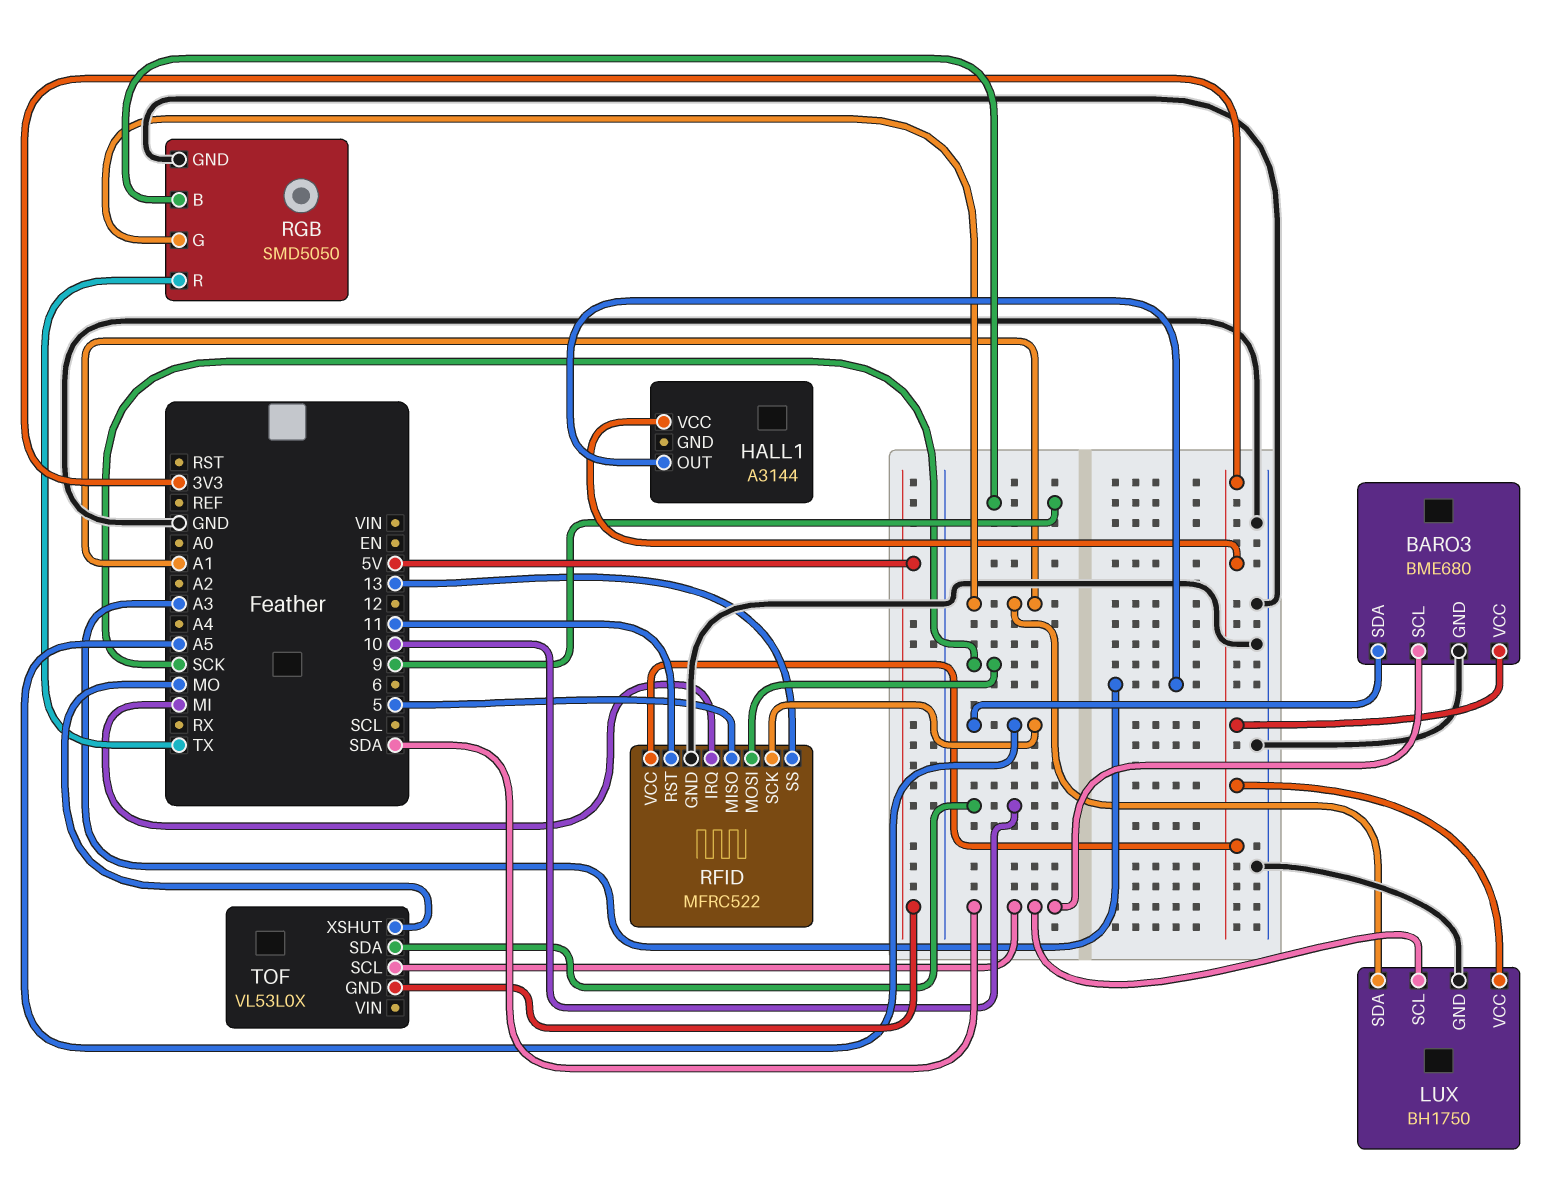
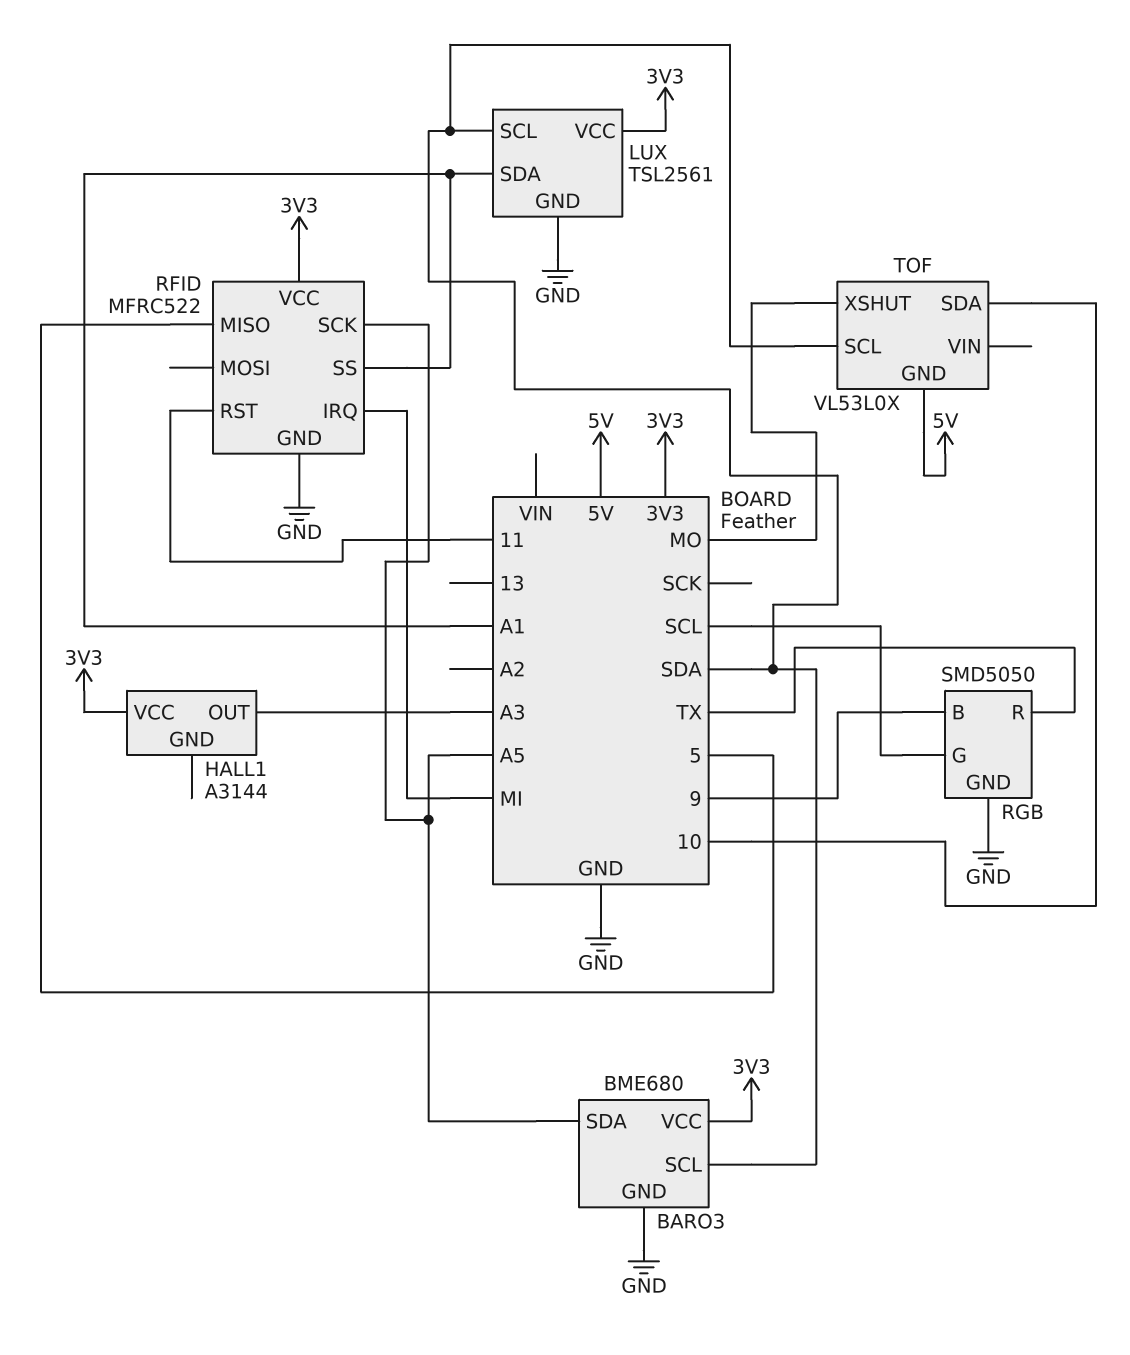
LUX: BH1750 -> TSL2561
RFID pin MOSI: SCK -> none
RFID pin SS: 13 -> A1
RGB pin G: A1 -> SCL

